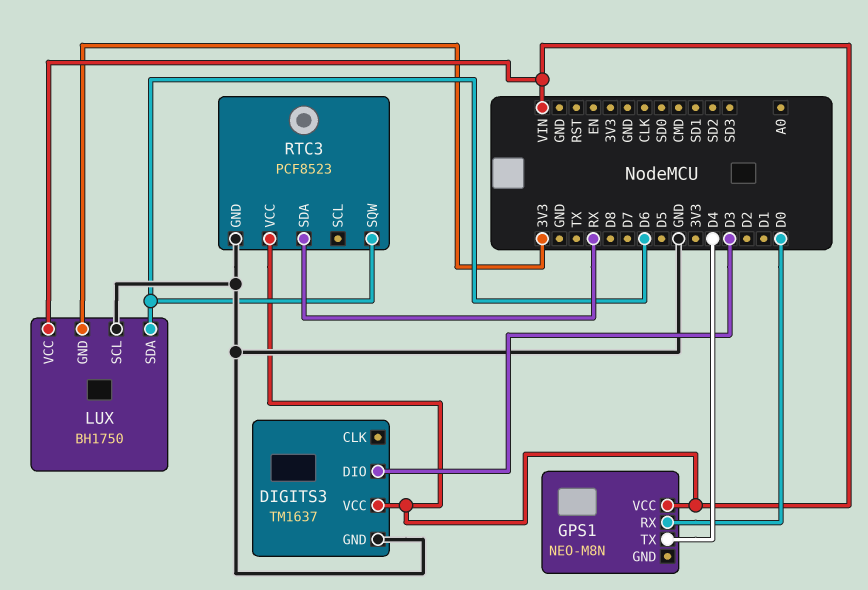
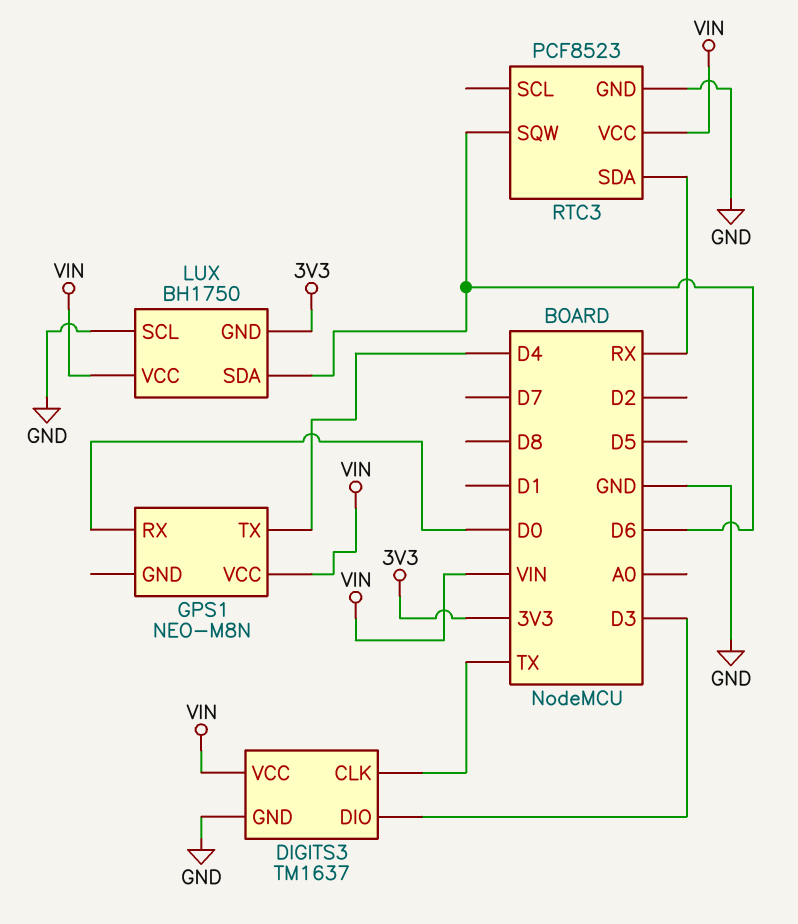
DIGITS3 pin CLK: none -> TX

